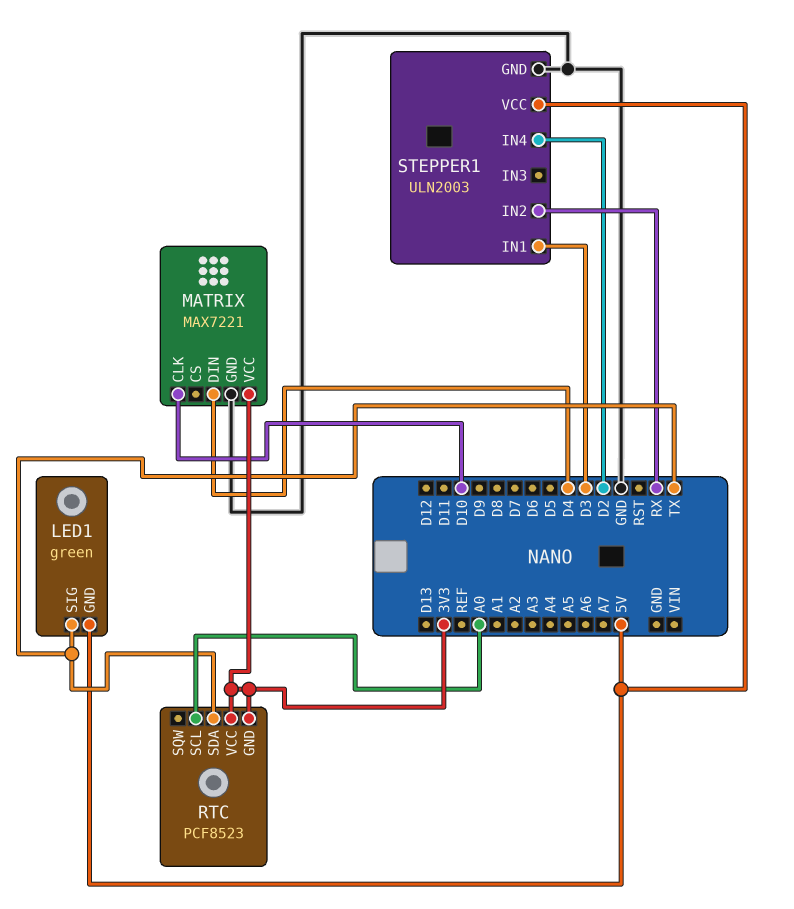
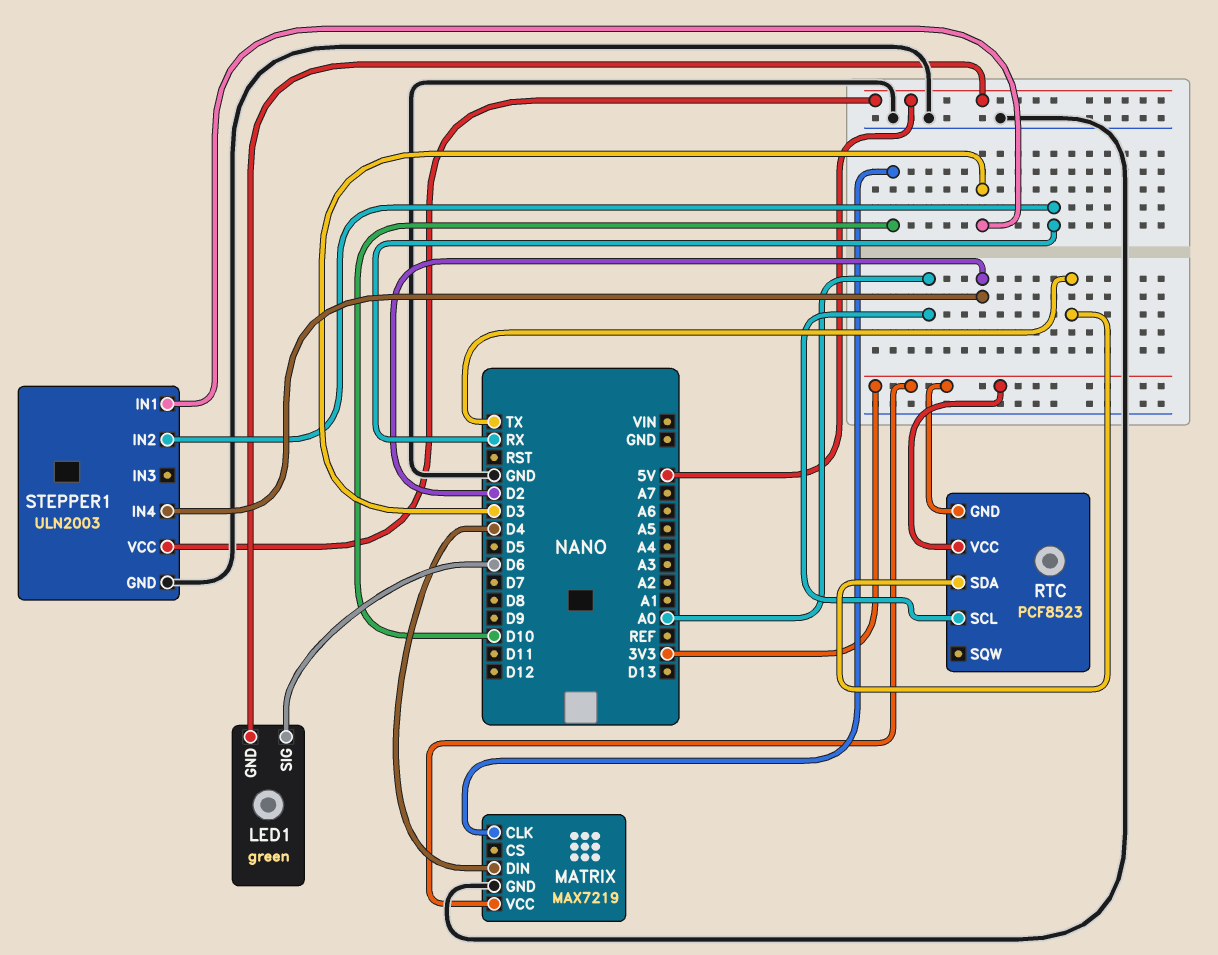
LED1 pin SIG: TX -> D6
MATRIX: MAX7221 -> MAX7219

